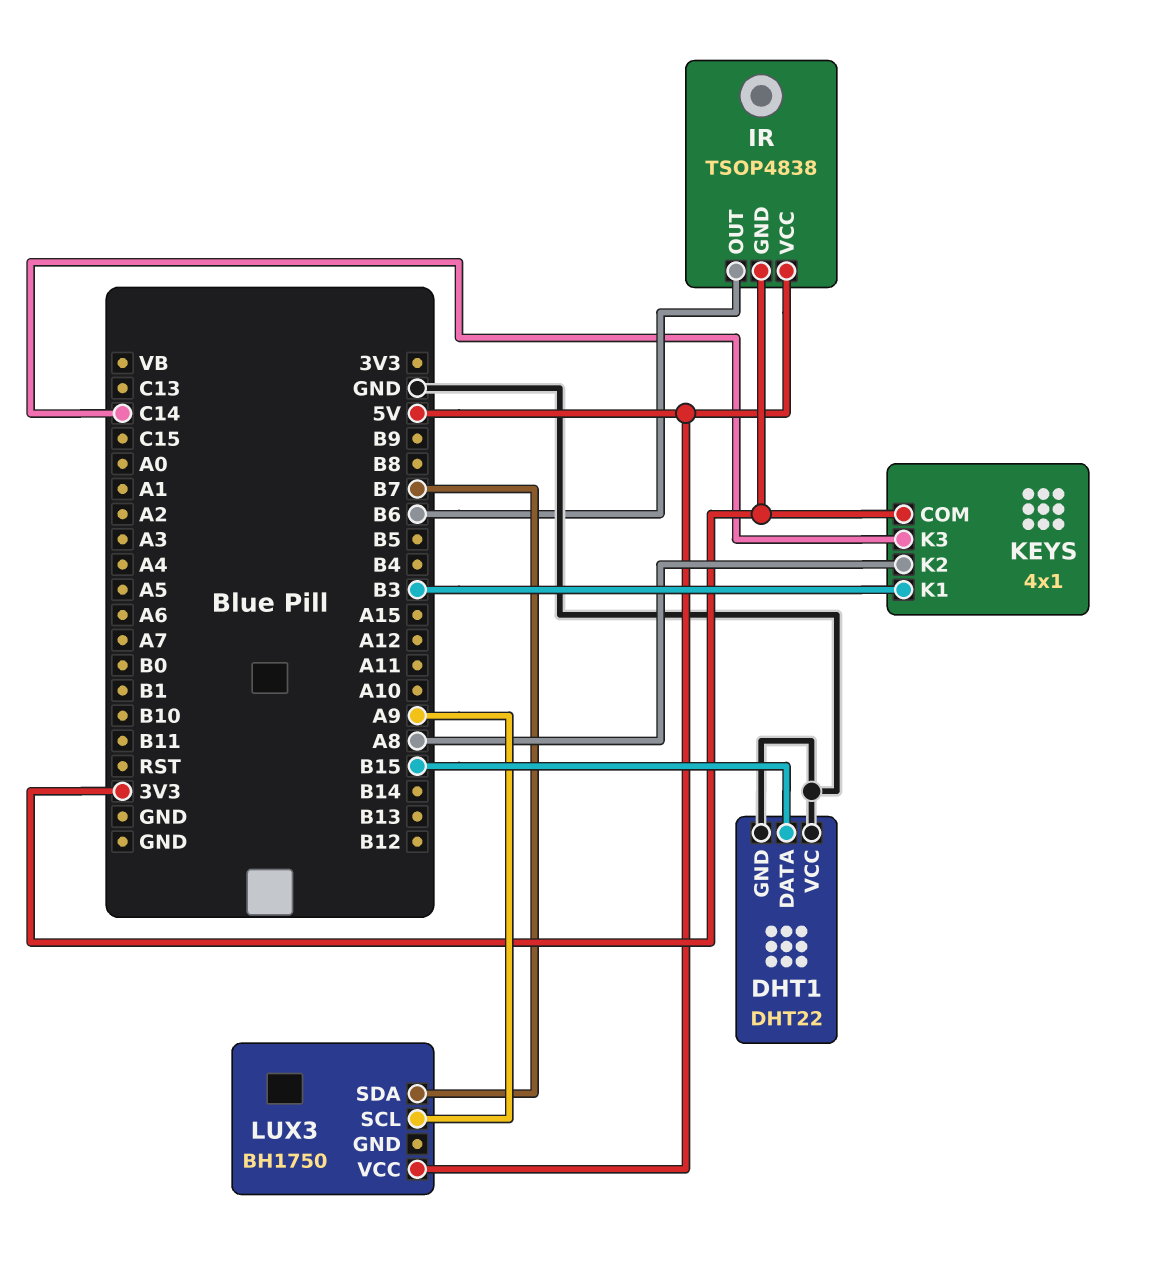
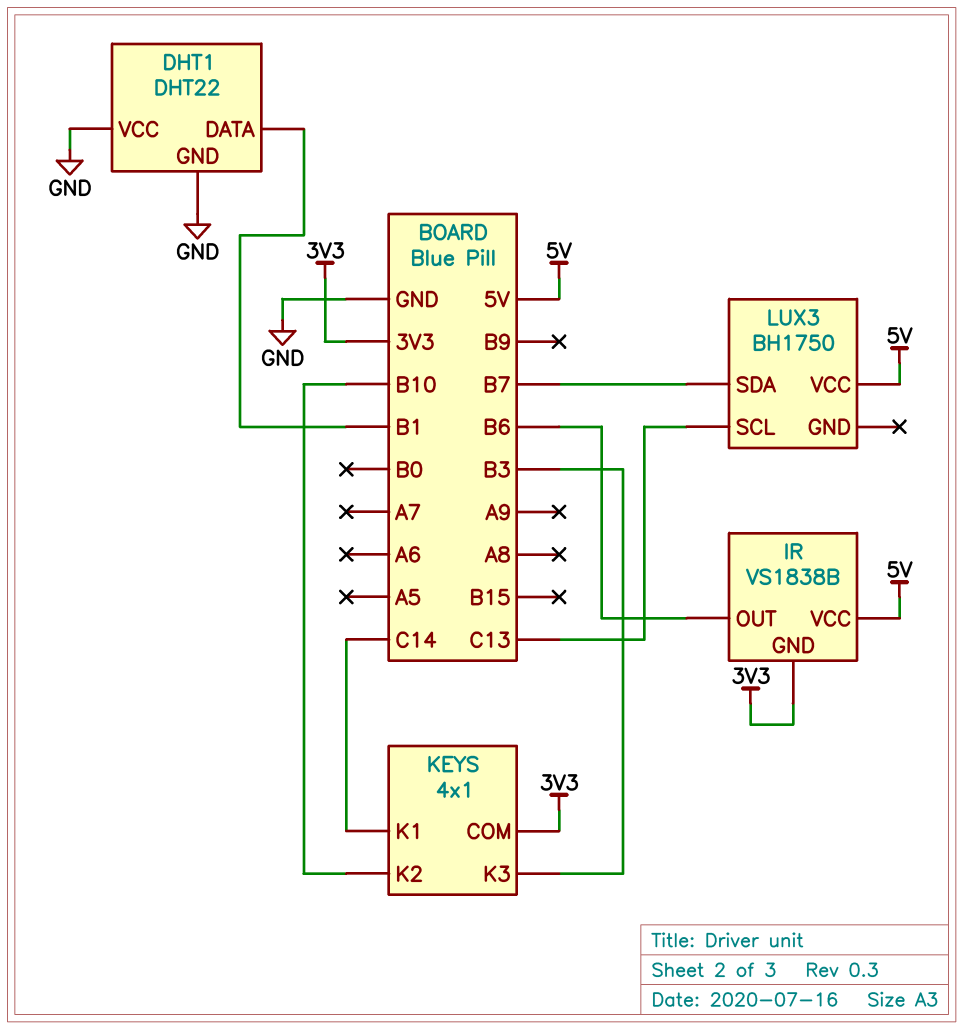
DHT1 pin DATA: B15 -> B1
IR: TSOP4838 -> VS1838B
KEYS pin K1: B3 -> C14
KEYS pin K2: A8 -> B10
KEYS pin K3: C14 -> B3
LUX3 pin SCL: A9 -> C13

